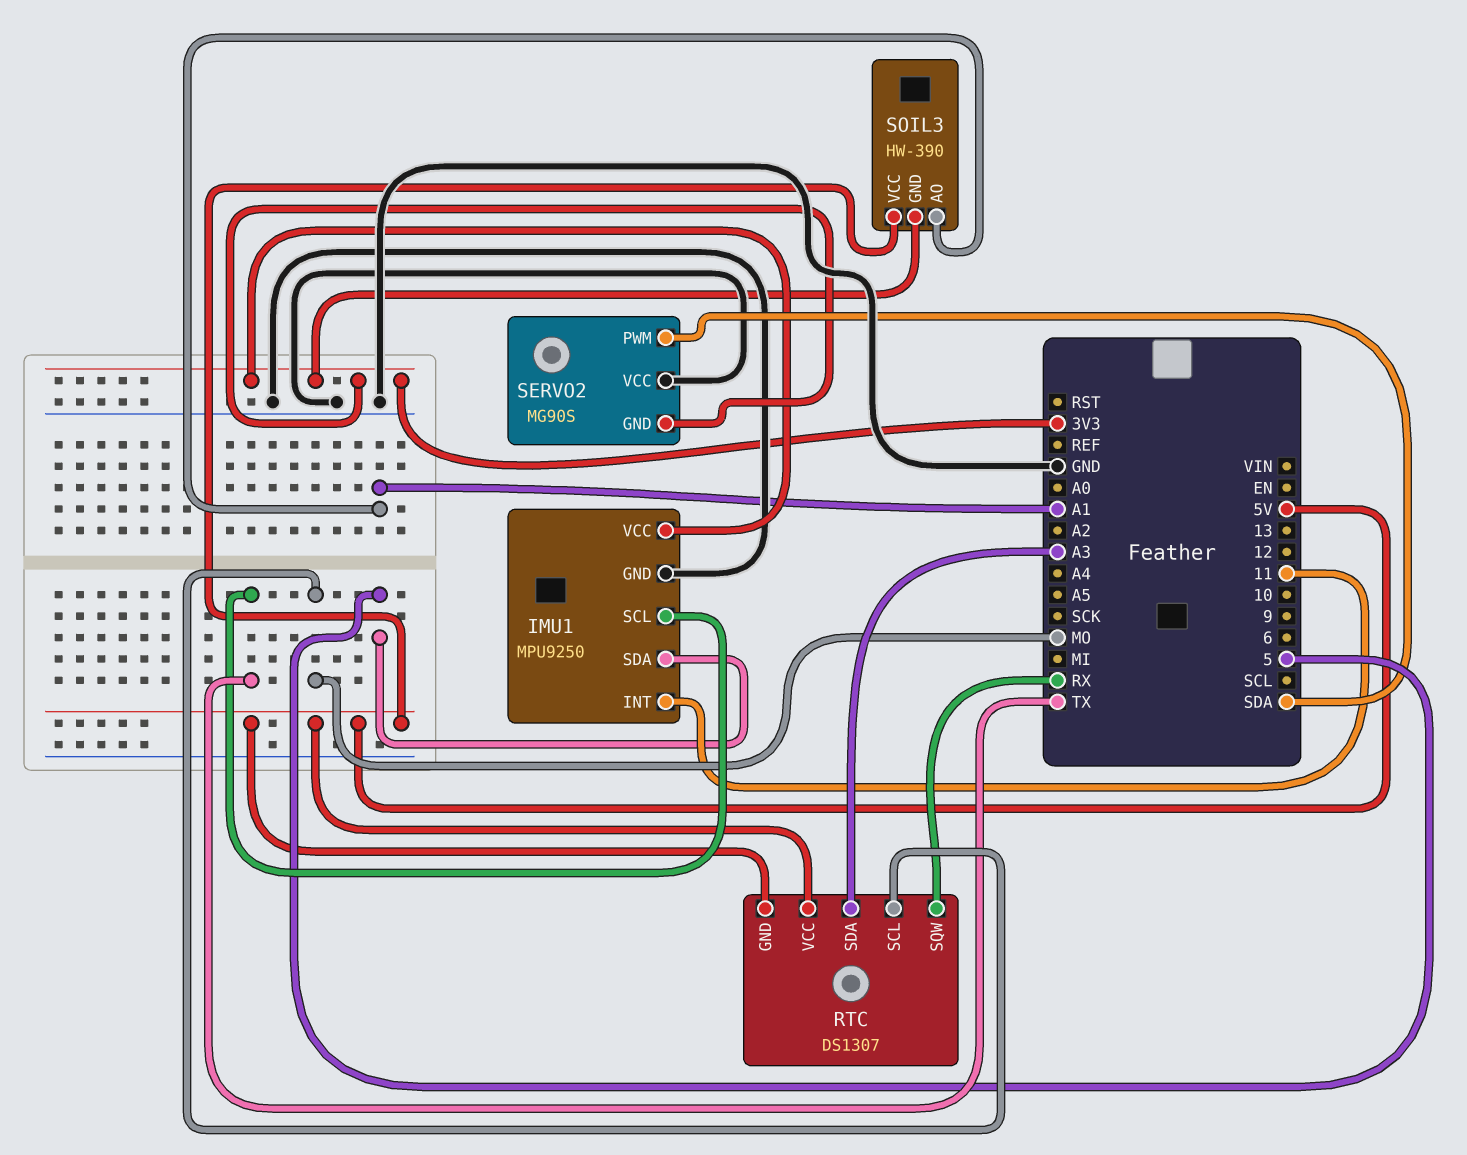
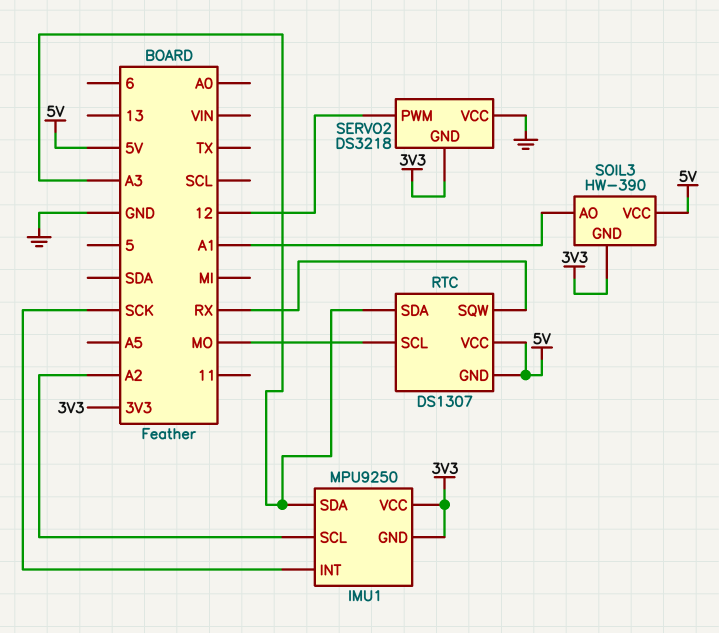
IMU1 pin GND: GND -> 3V3
IMU1 pin INT: 11 -> SCK
IMU1 pin SCL: TX -> A2
IMU1 pin SDA: 5 -> A3
SERVO2: MG90S -> DS3218
SERVO2 pin PWM: SDA -> 12

